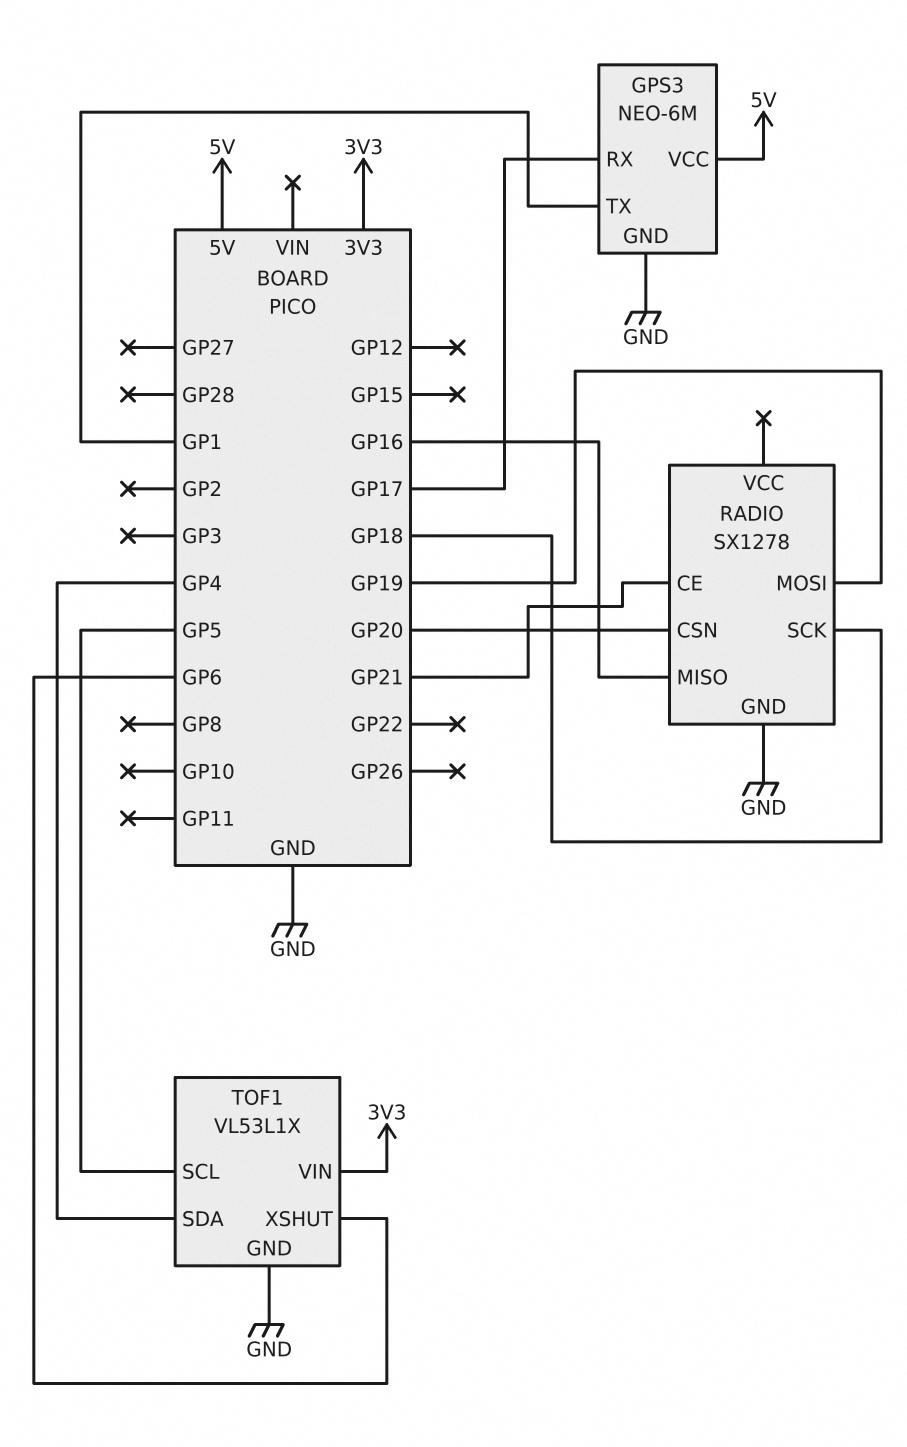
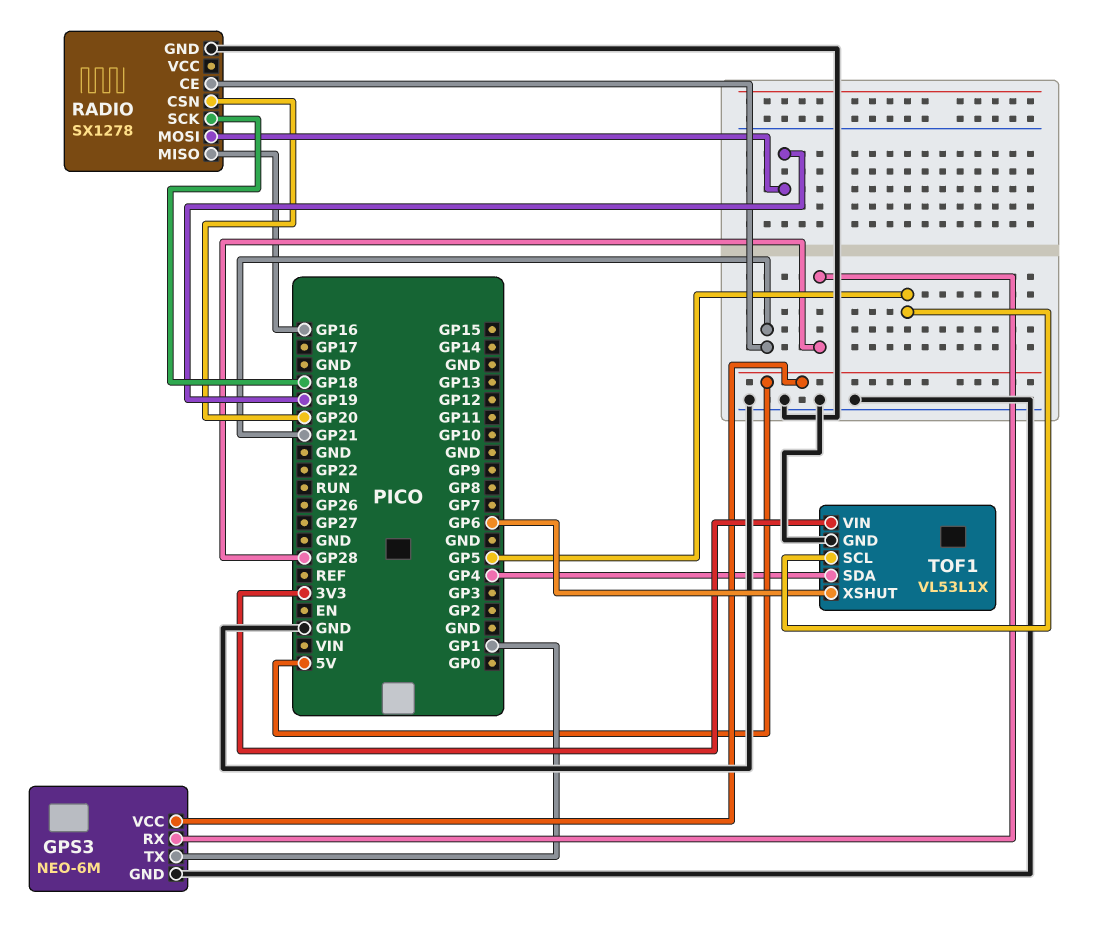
GPS3 pin RX: GP17 -> GP28

